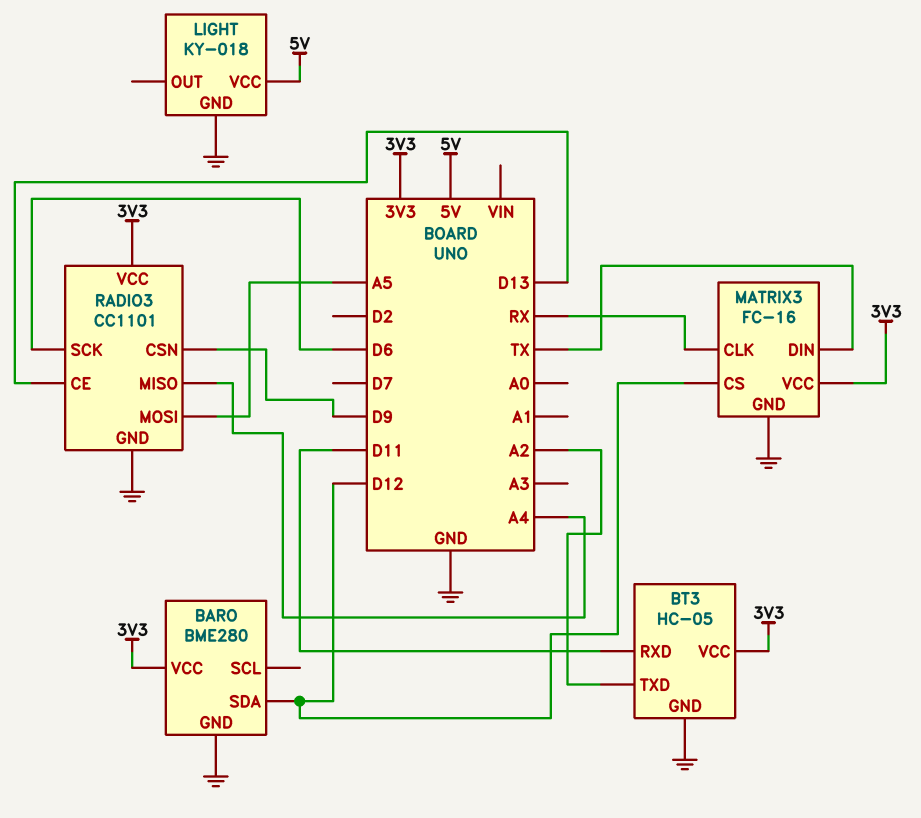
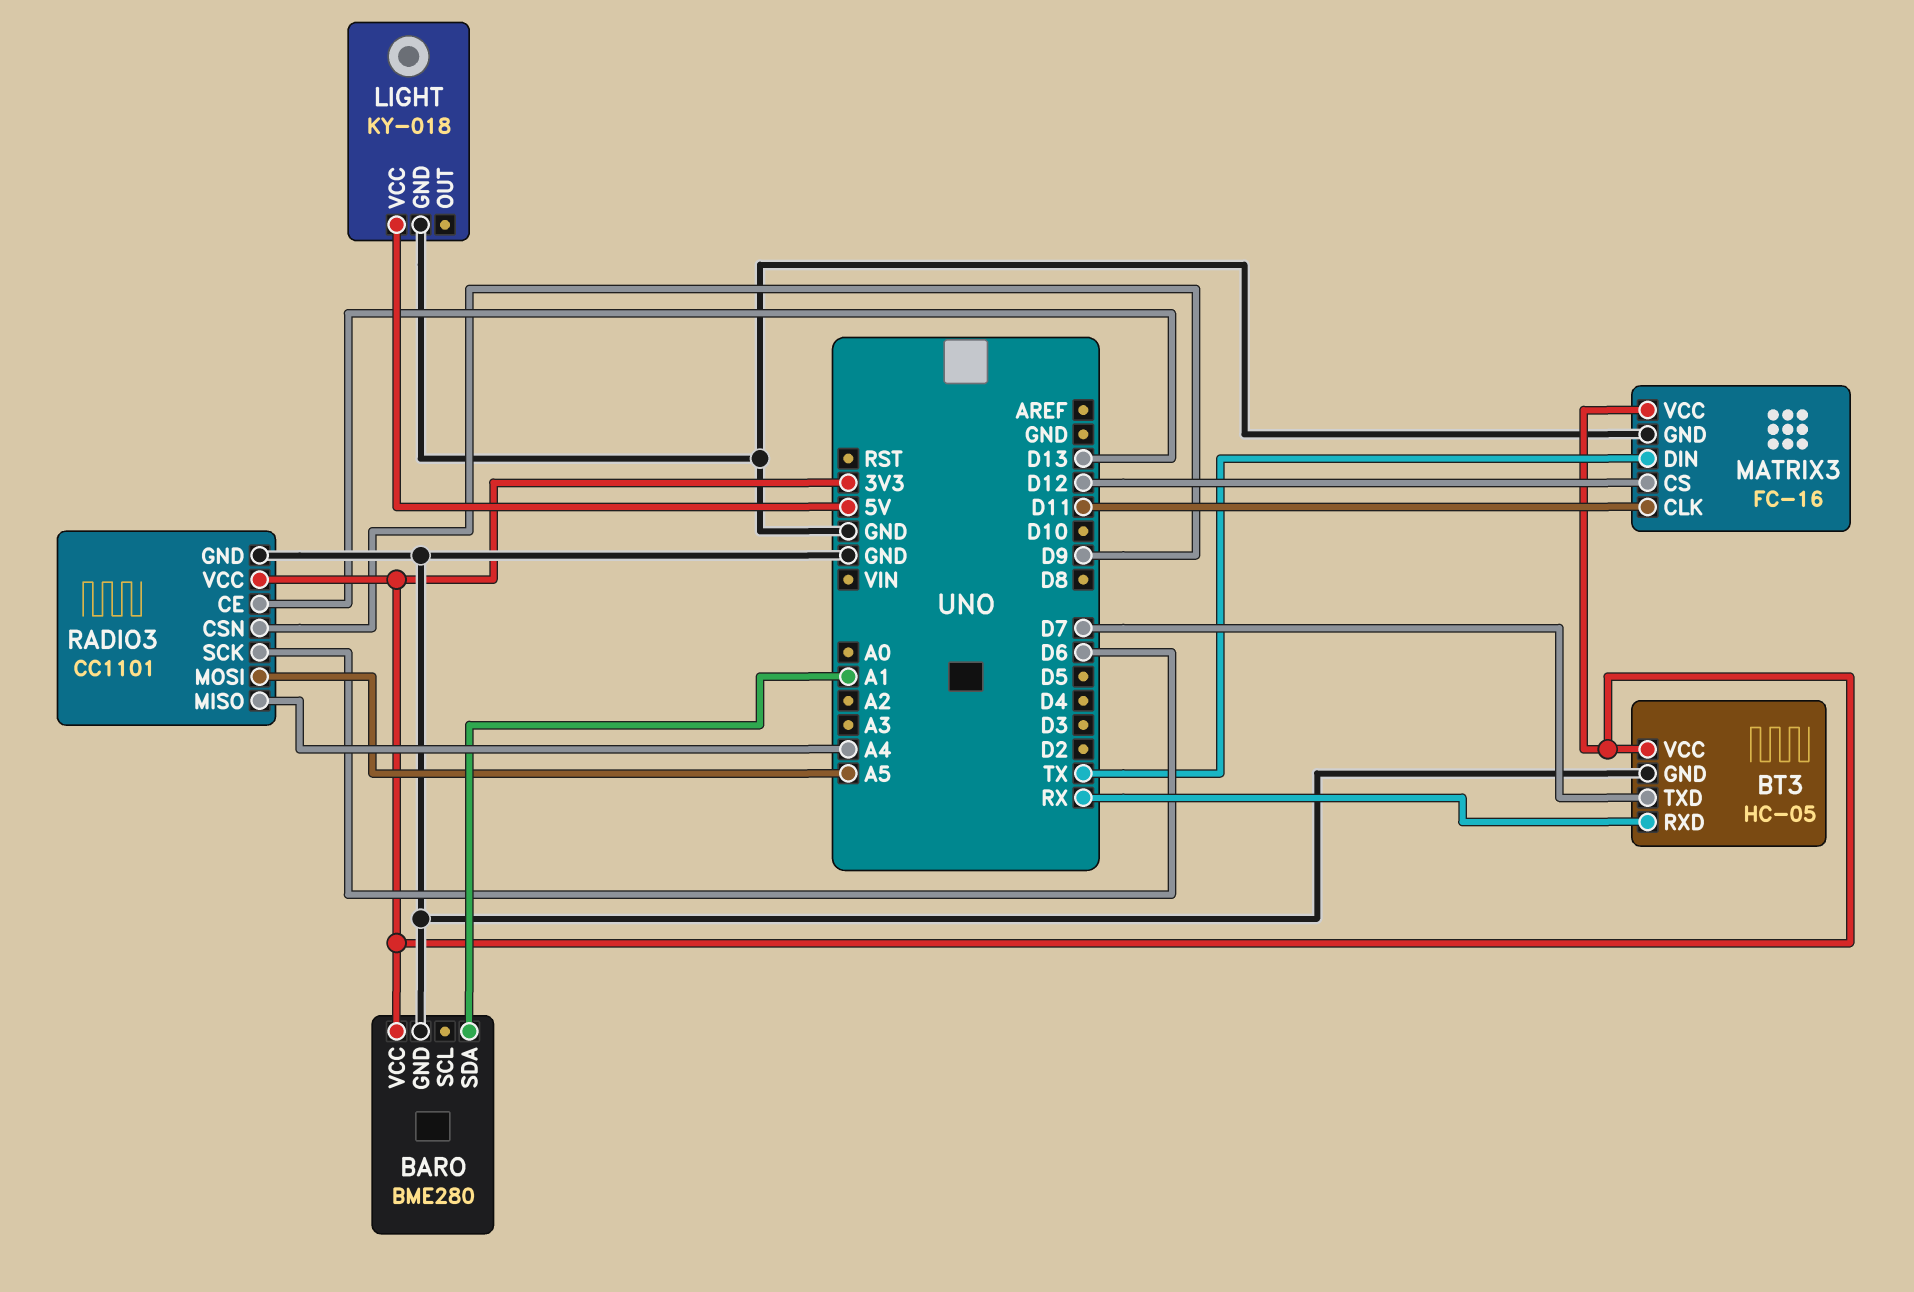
BARO pin SDA: D12 -> A1
BT3 pin RXD: D11 -> RX
BT3 pin TXD: A2 -> D7
MATRIX3 pin CLK: RX -> D11

